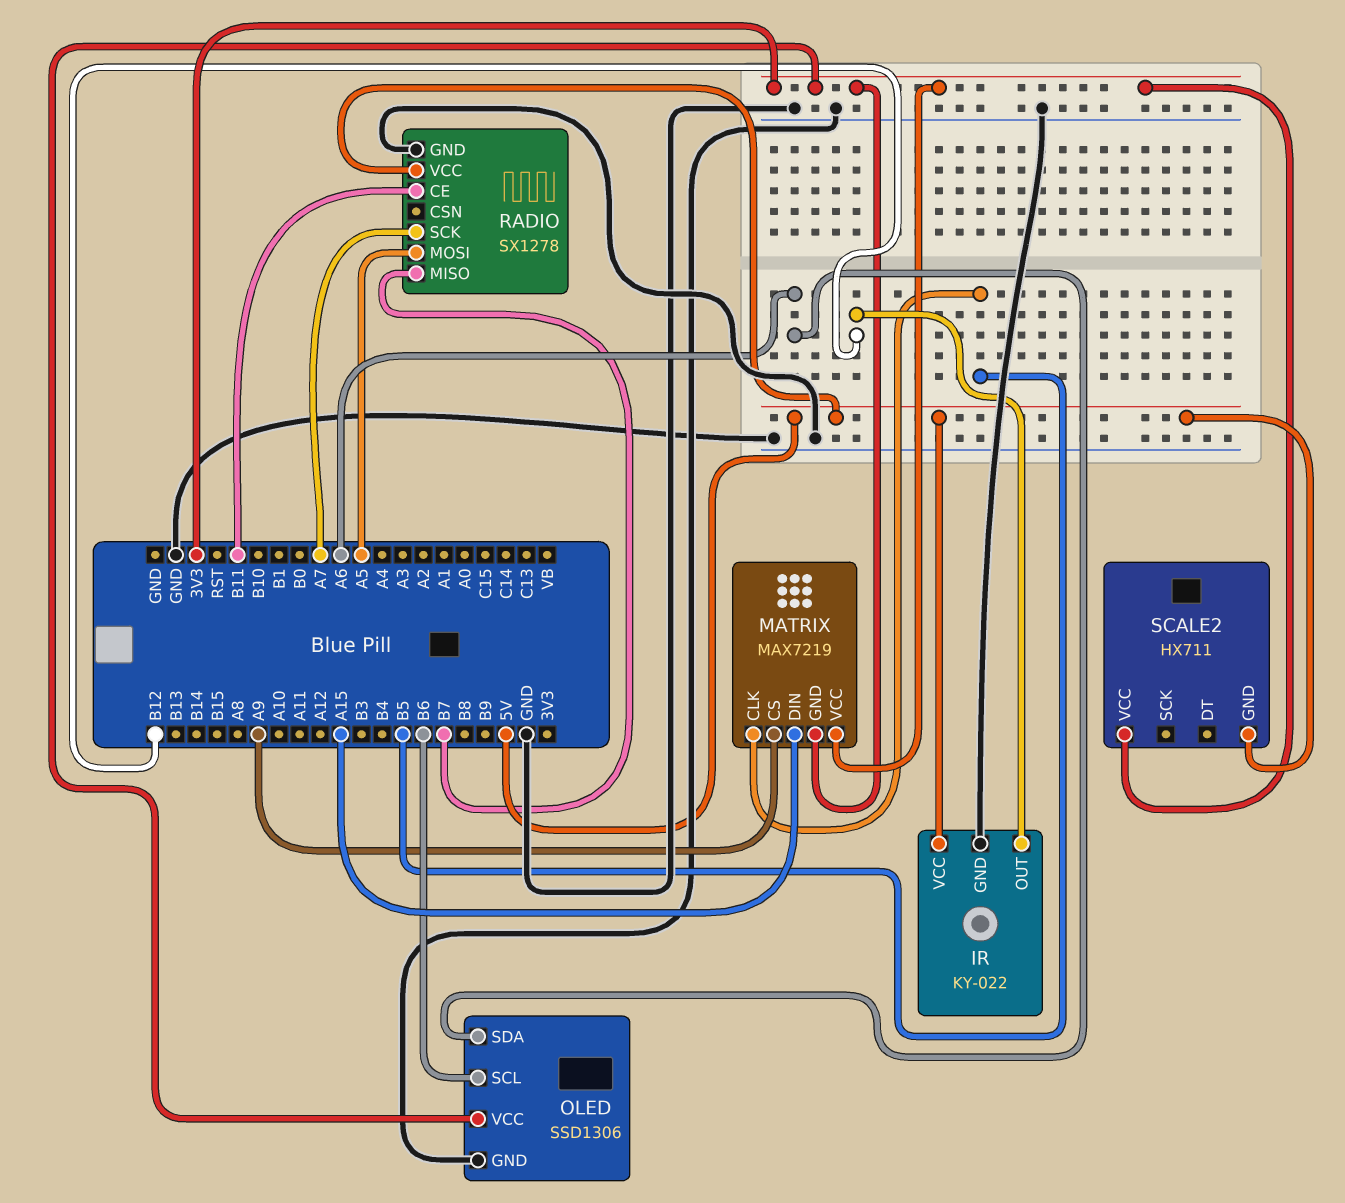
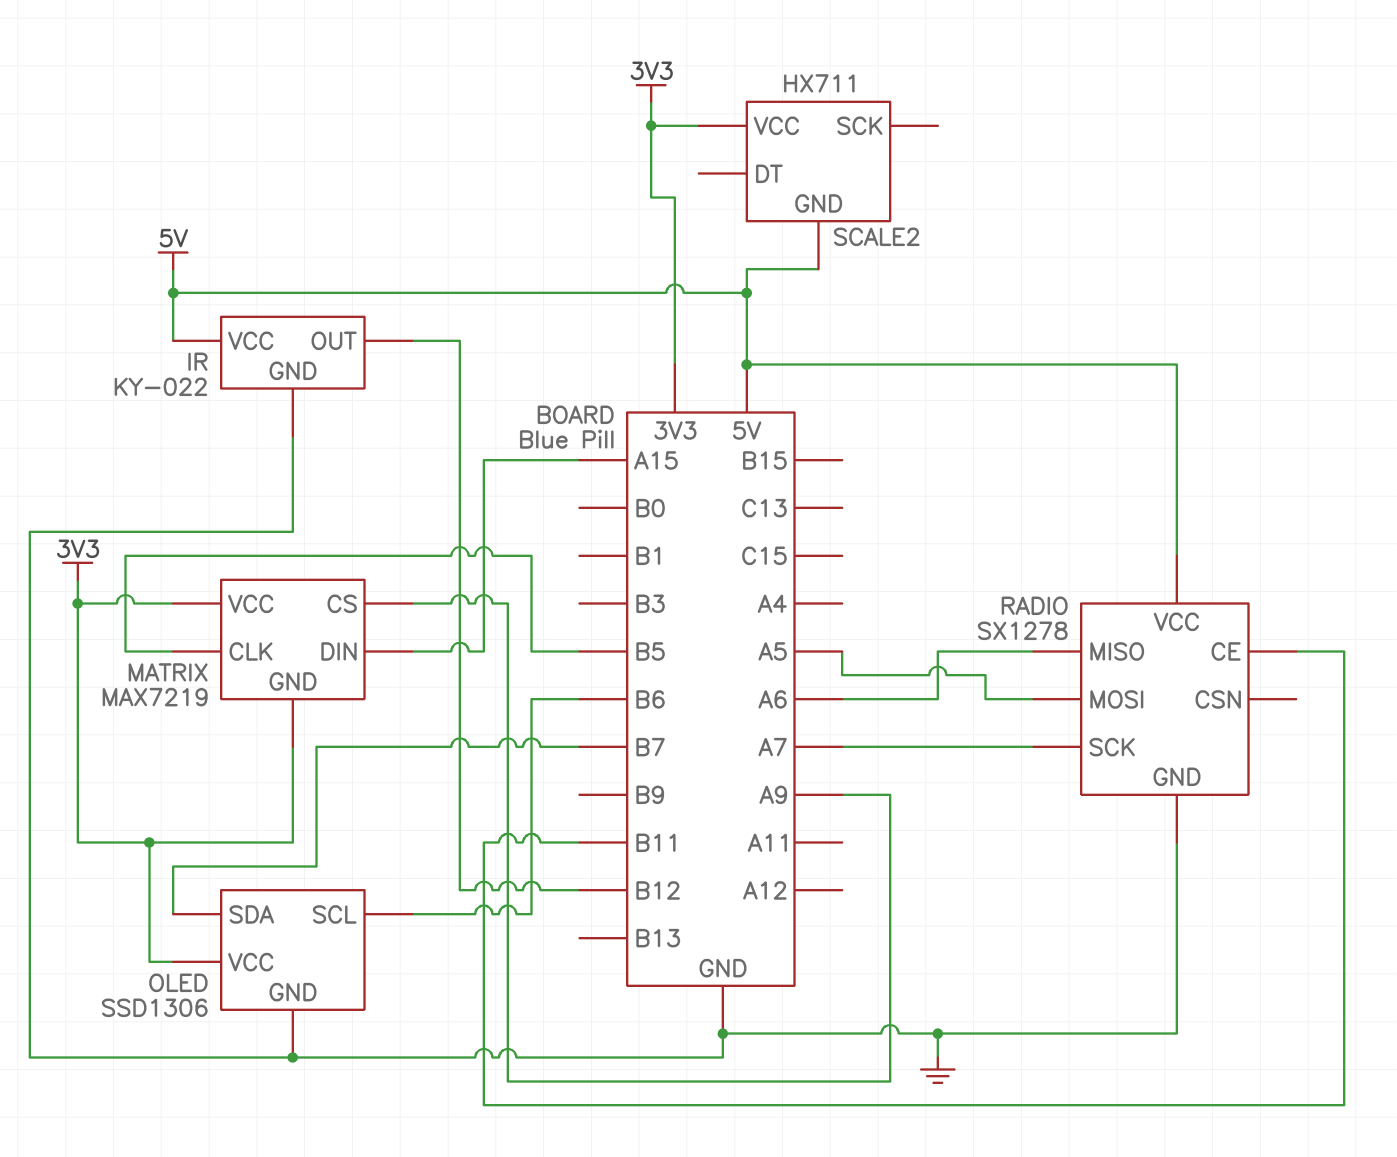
OLED pin SDA: A6 -> B7
RADIO pin MISO: B7 -> A6

